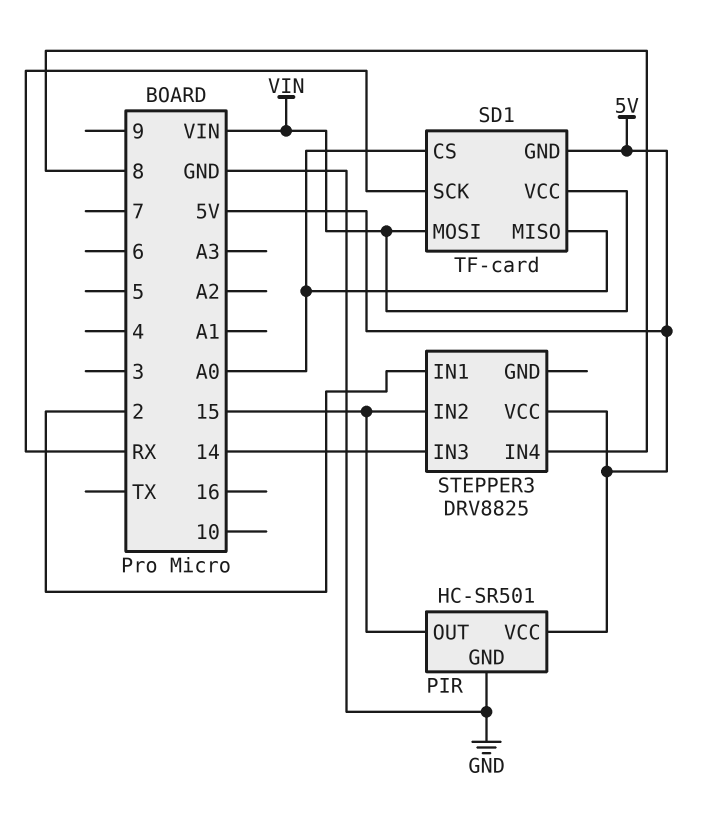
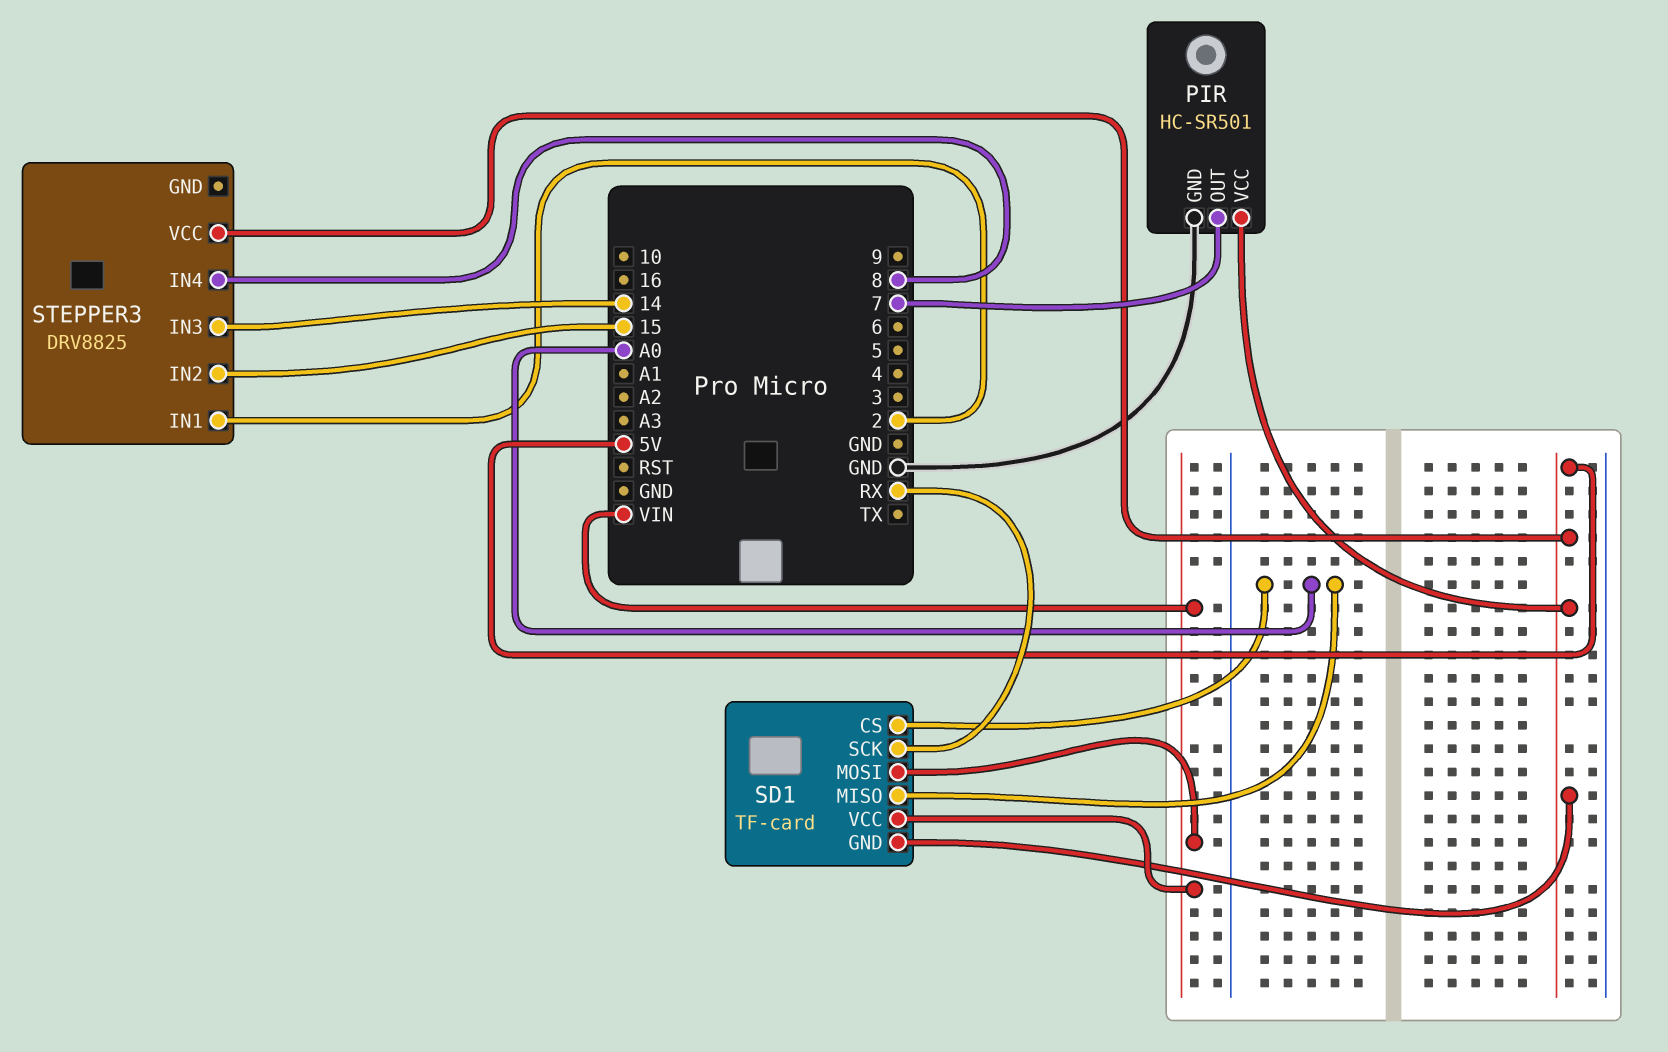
PIR pin OUT: 15 -> 7

